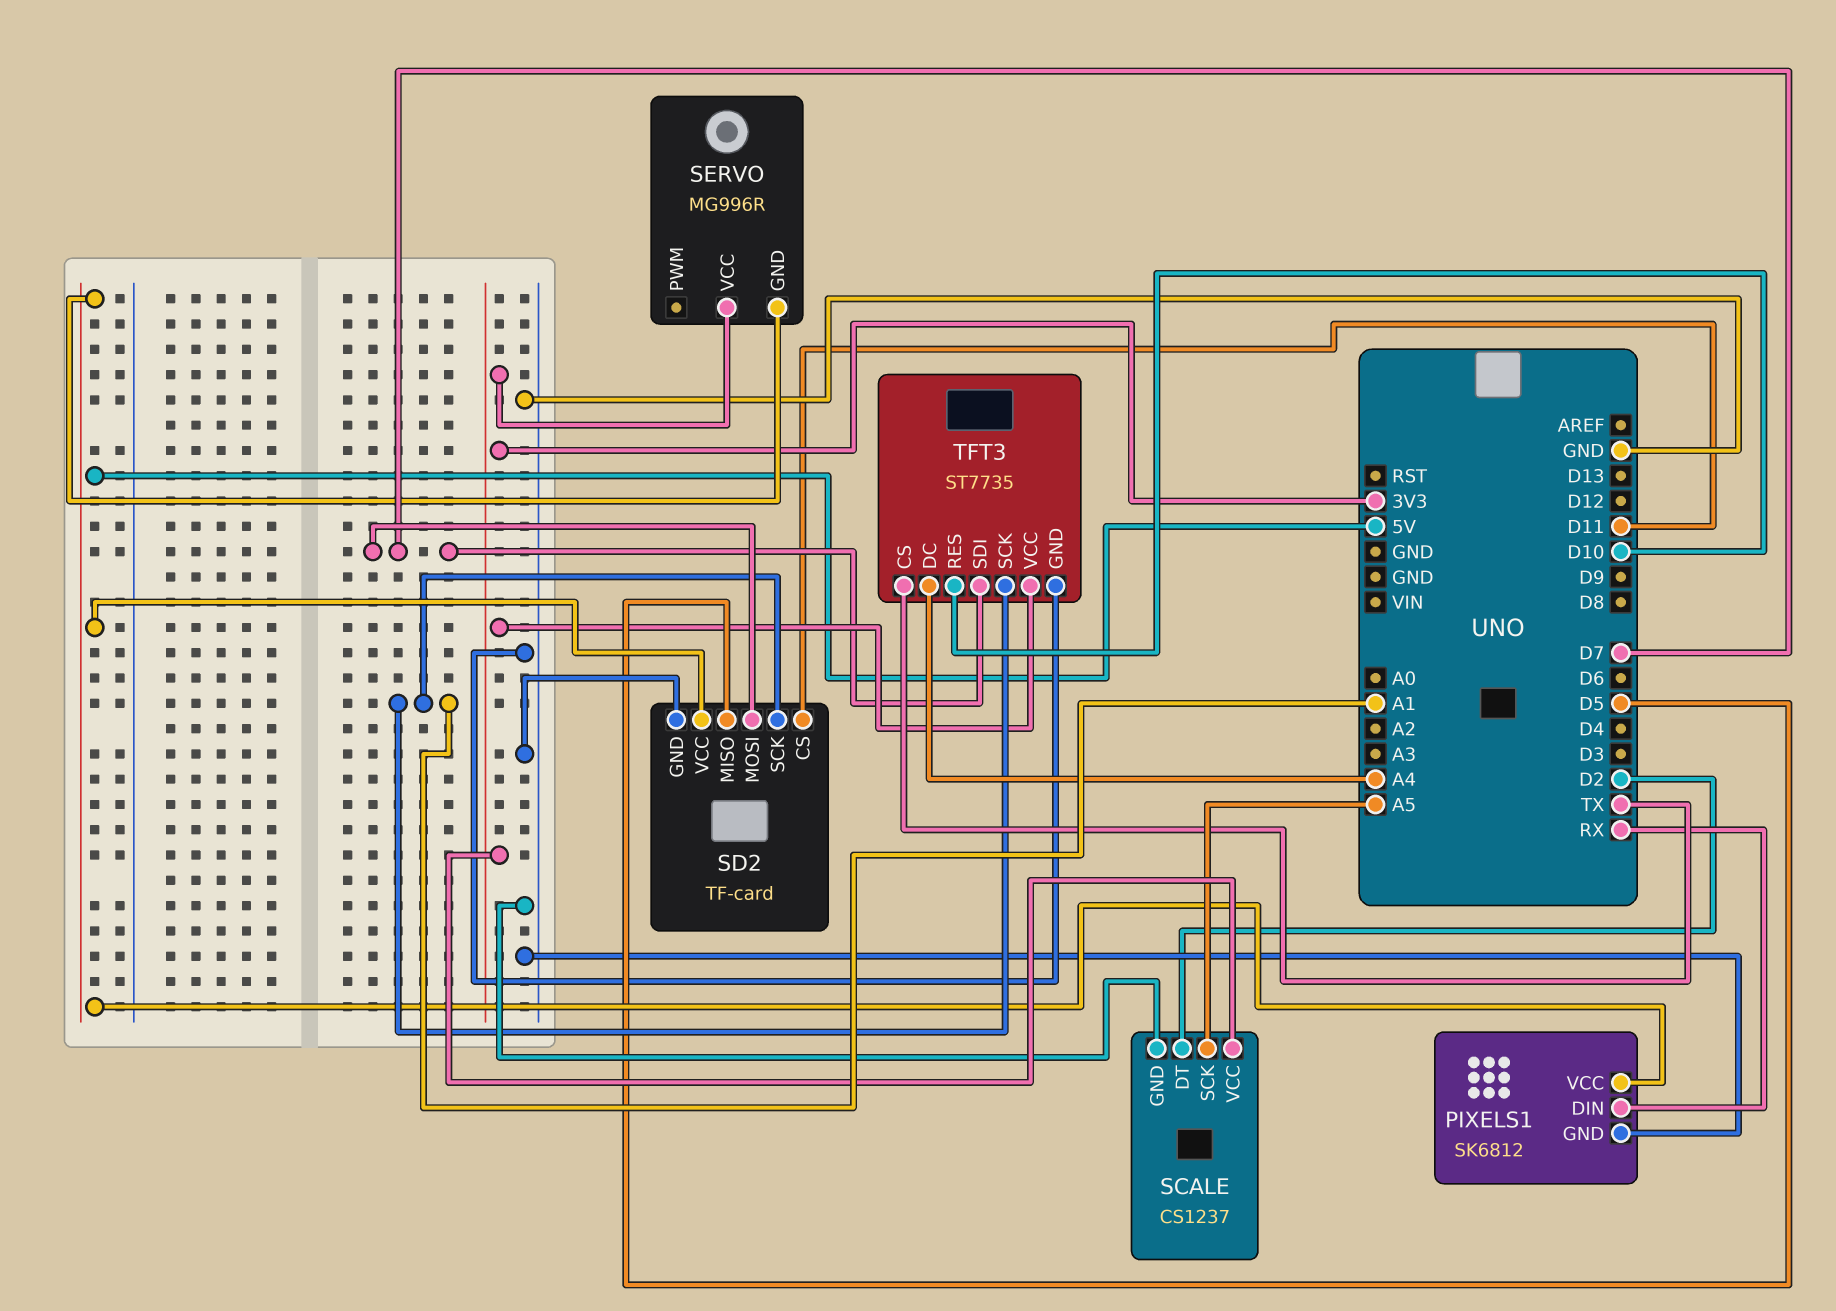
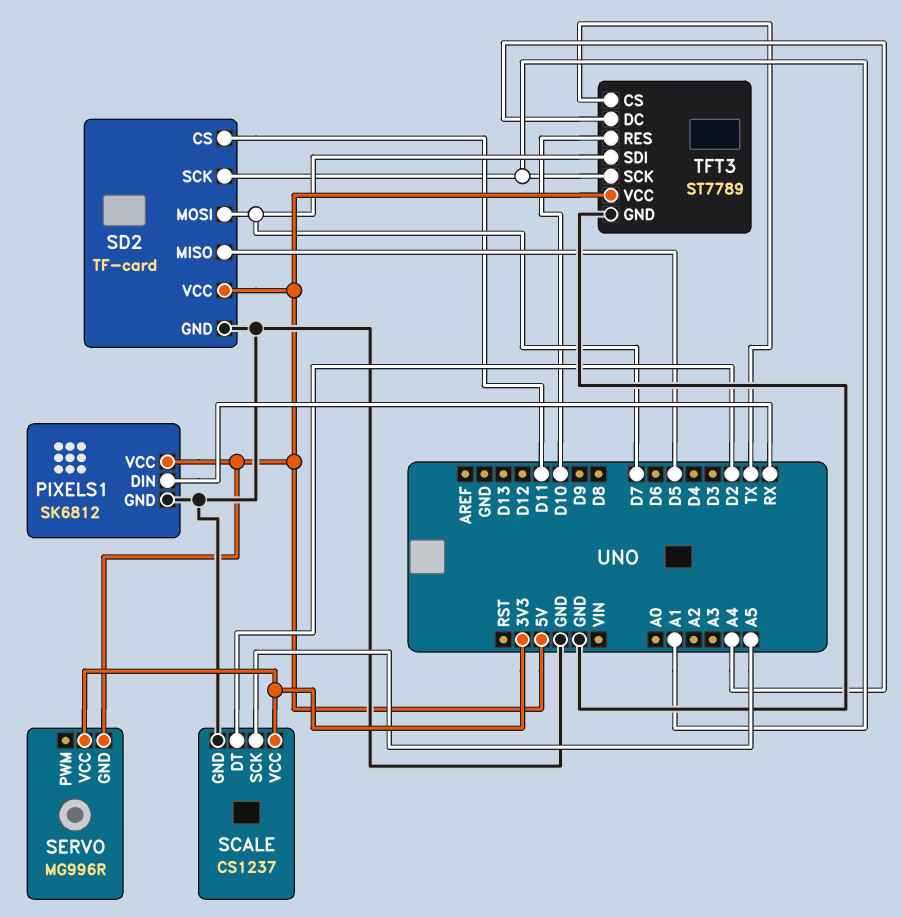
TFT3: ST7735 -> ST7789
TFT3 pin VCC: 3V3 -> 5V

